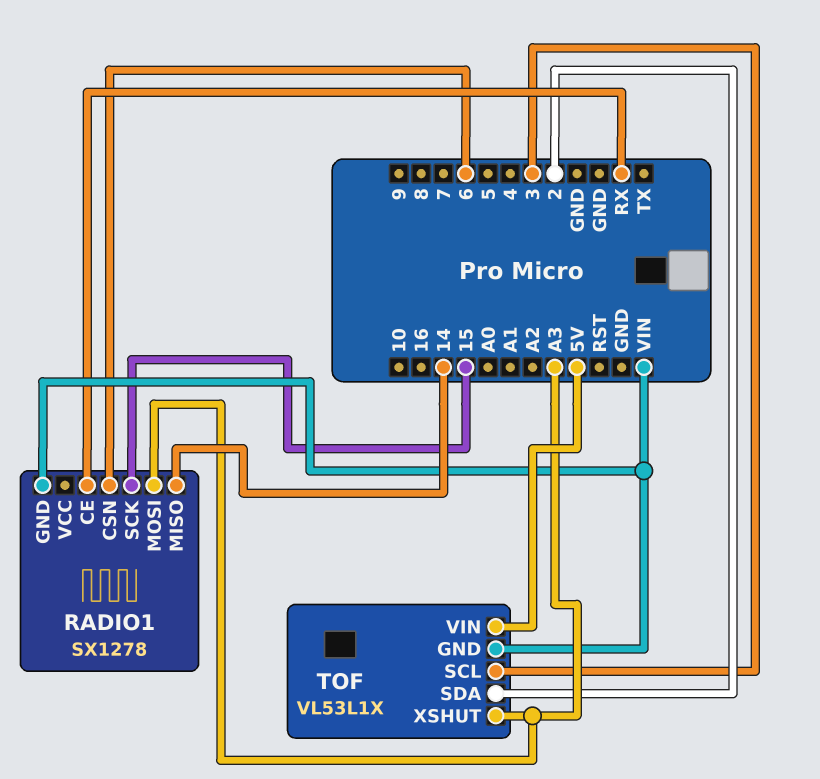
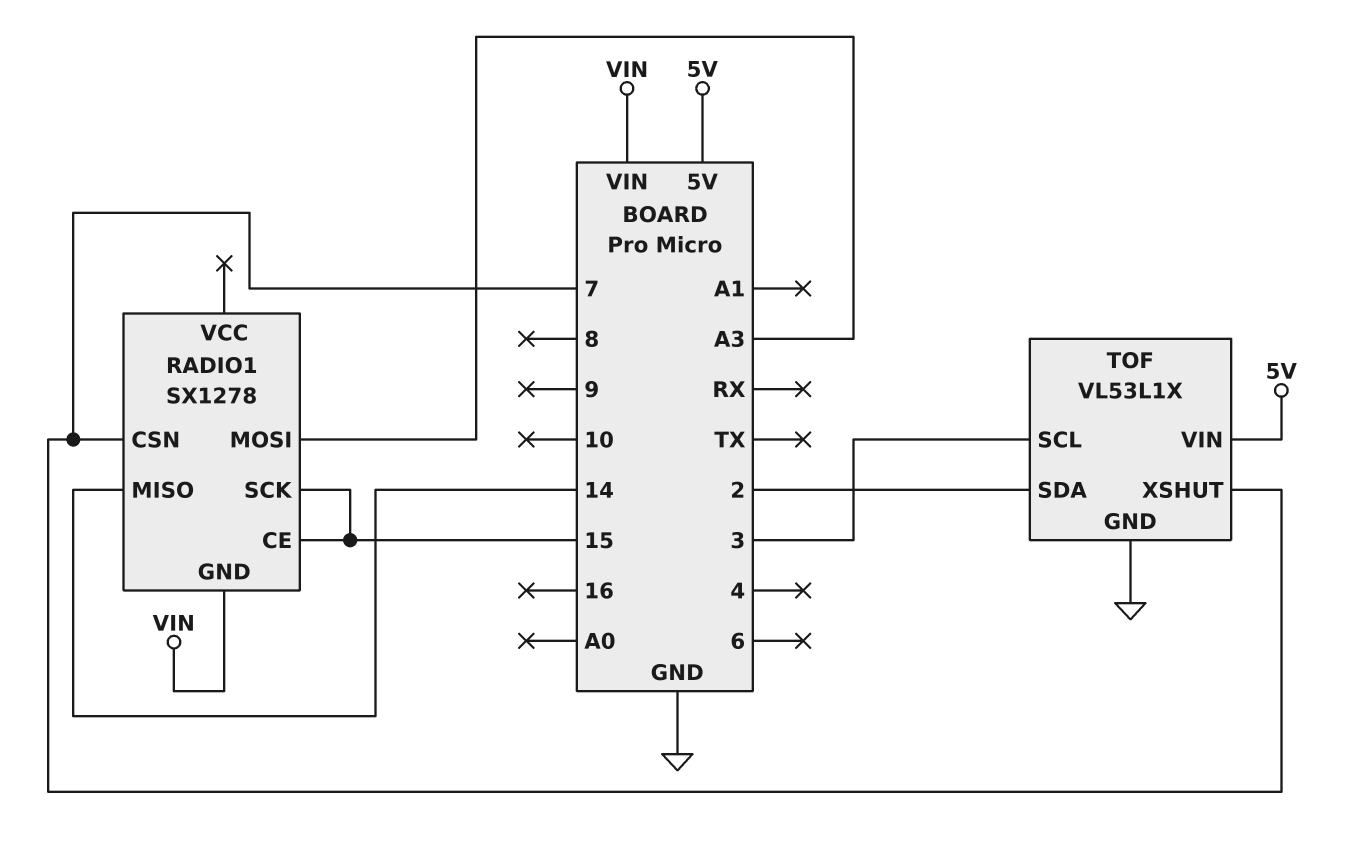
RADIO1 pin CE: RX -> 15
RADIO1 pin CSN: 6 -> 7
TOF pin GND: VIN -> GND
TOF pin XSHUT: A3 -> 7

